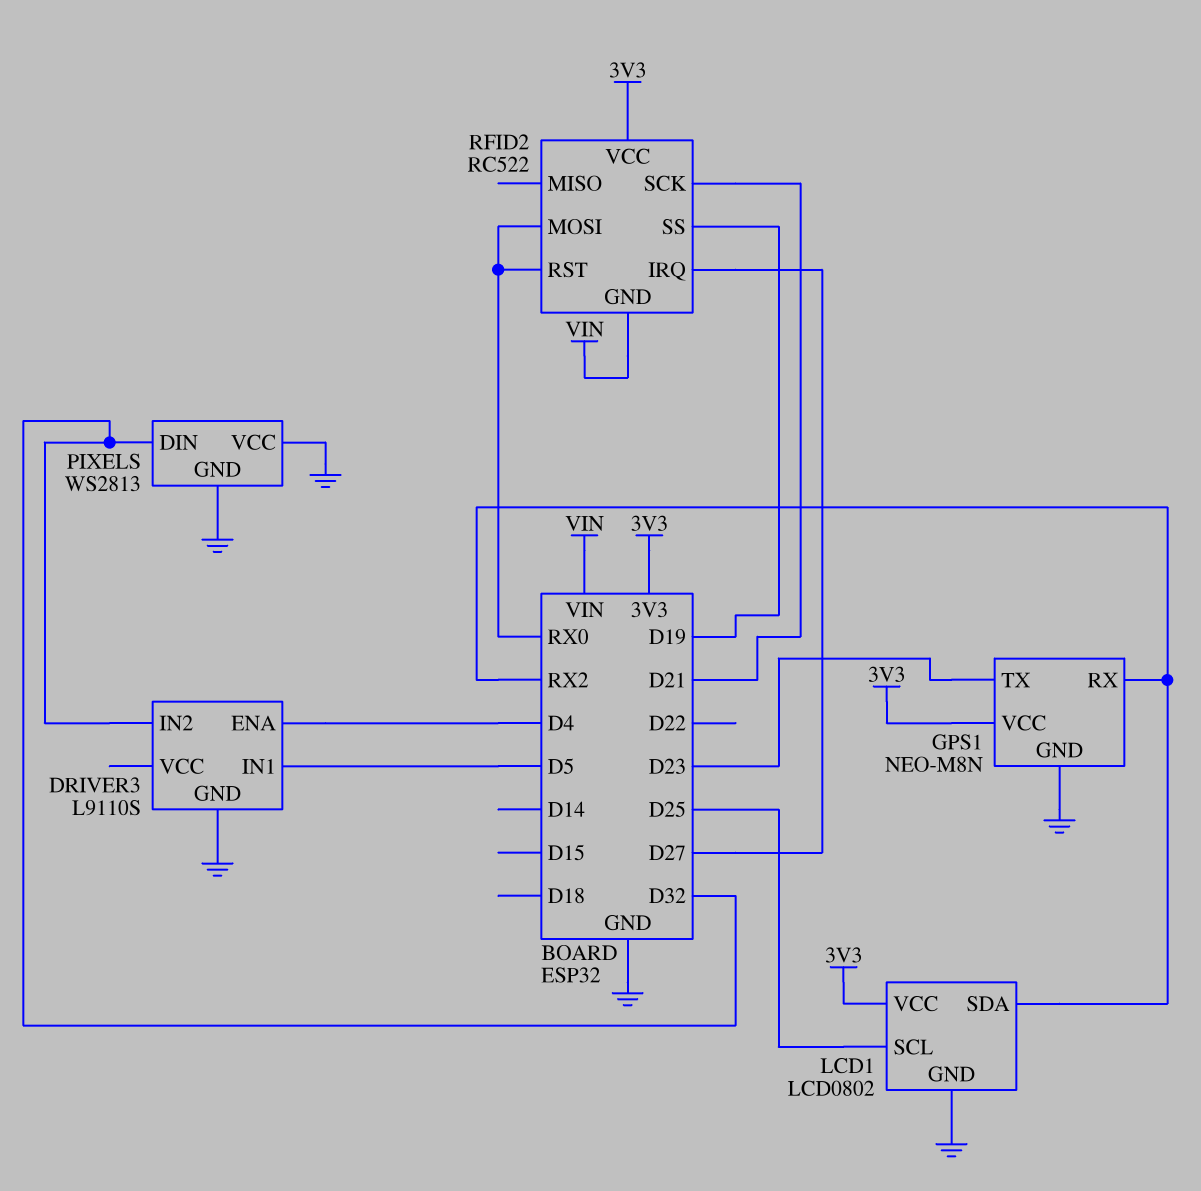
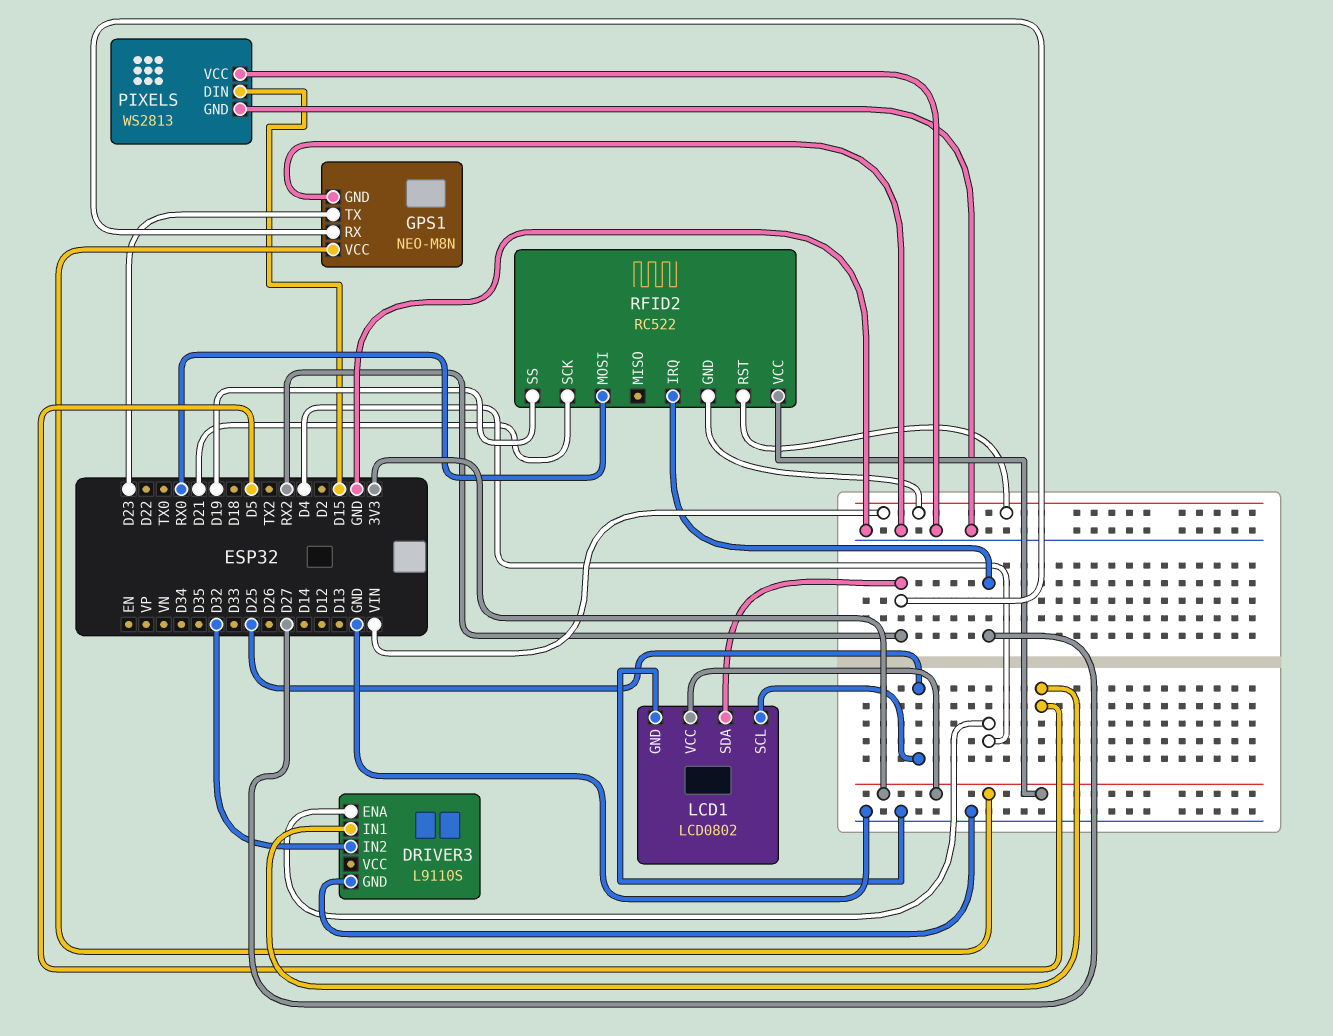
PIXELS pin DIN: D32 -> D15
RFID2 pin RST: RX0 -> VIN

